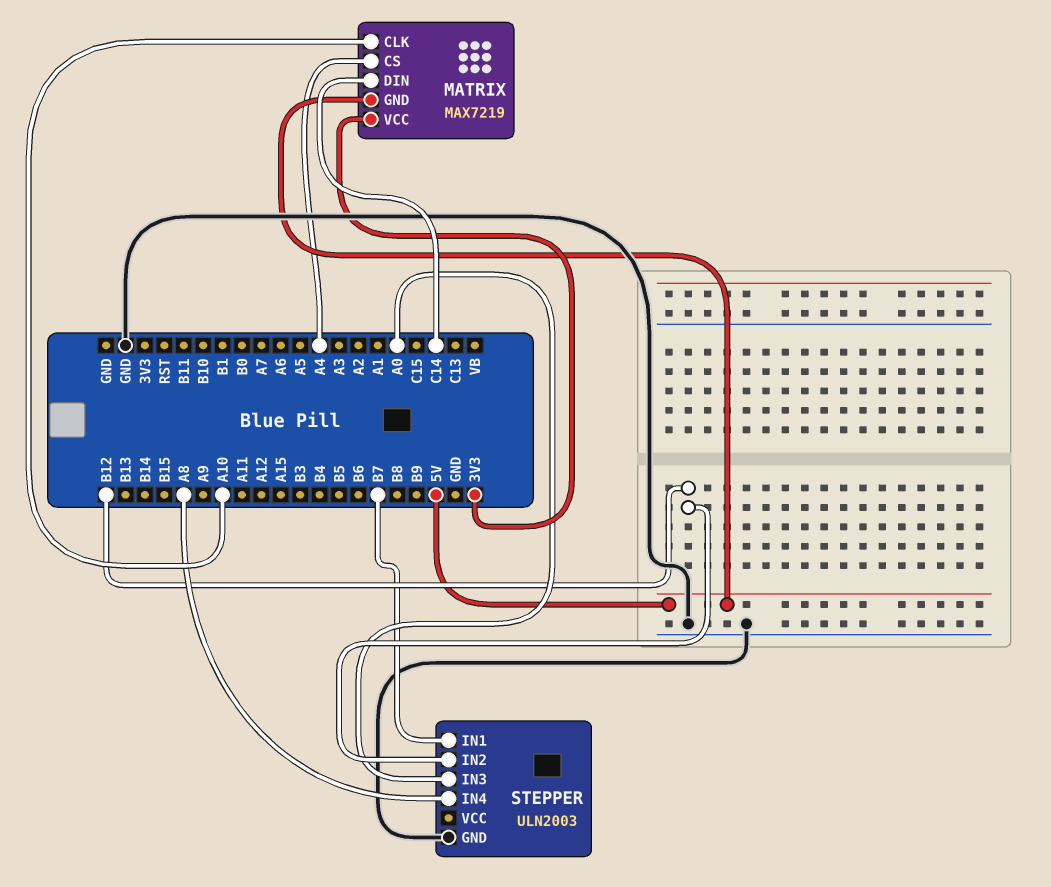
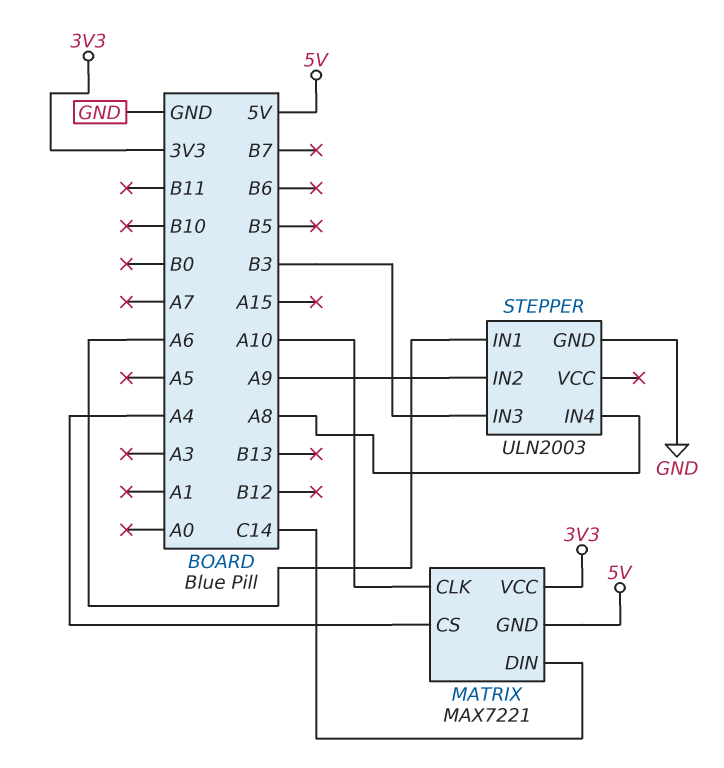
MATRIX: MAX7219 -> MAX7221
STEPPER pin IN1: B7 -> A6
STEPPER pin IN2: B12 -> A9
STEPPER pin IN3: A0 -> B3

